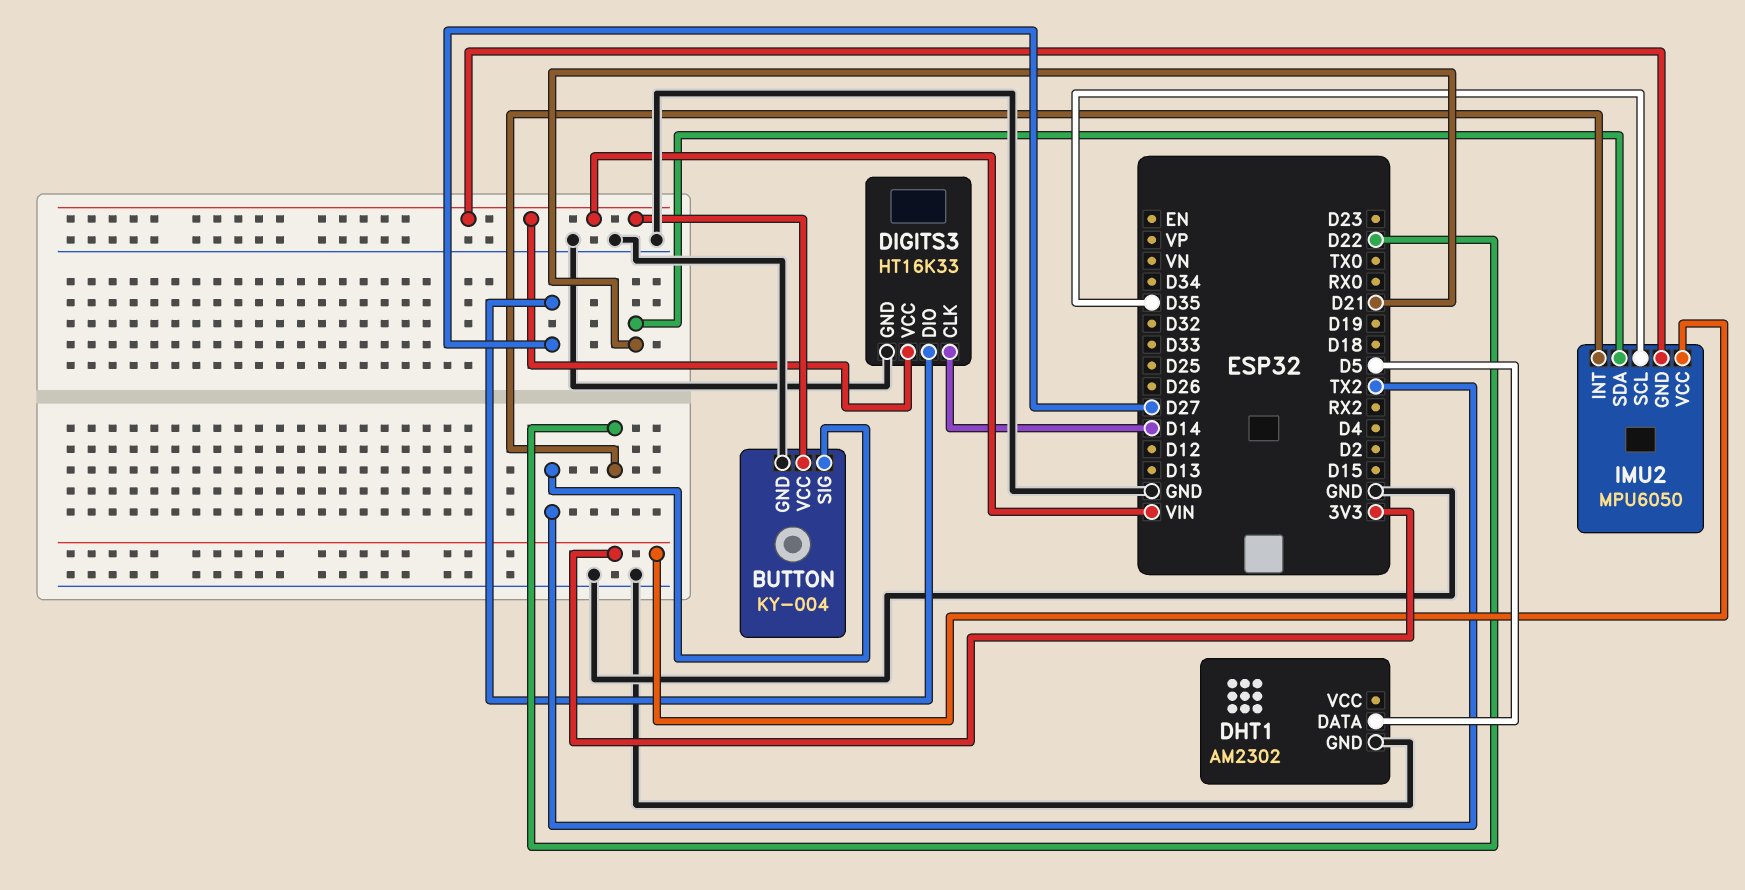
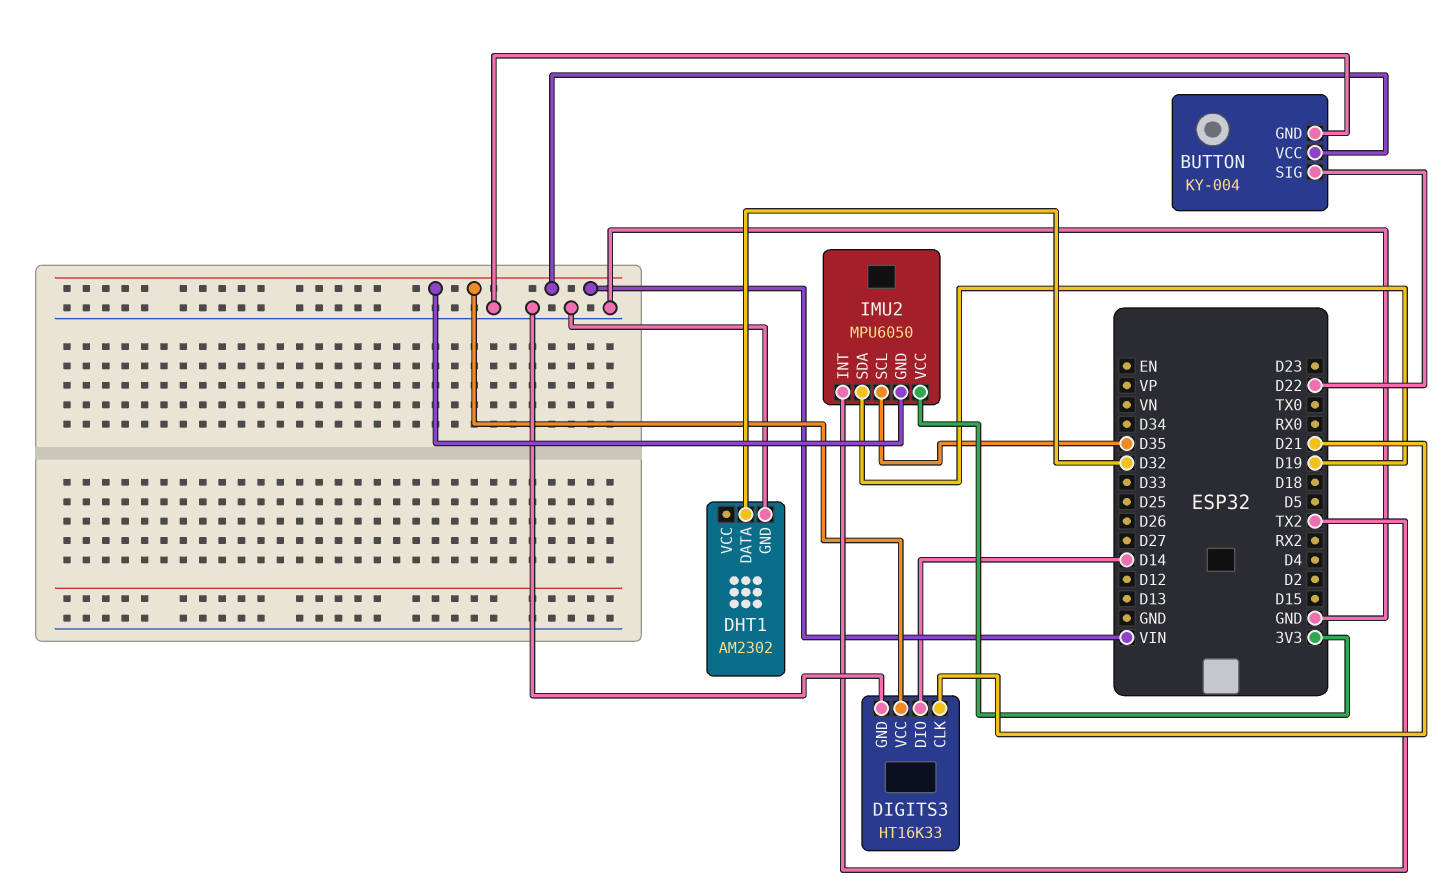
BUTTON pin SIG: TX2 -> D22
DHT1 pin DATA: D5 -> D32
DIGITS3 pin CLK: D14 -> D21
DIGITS3 pin DIO: D27 -> D14
IMU2 pin INT: D22 -> TX2
IMU2 pin SDA: D21 -> D19

